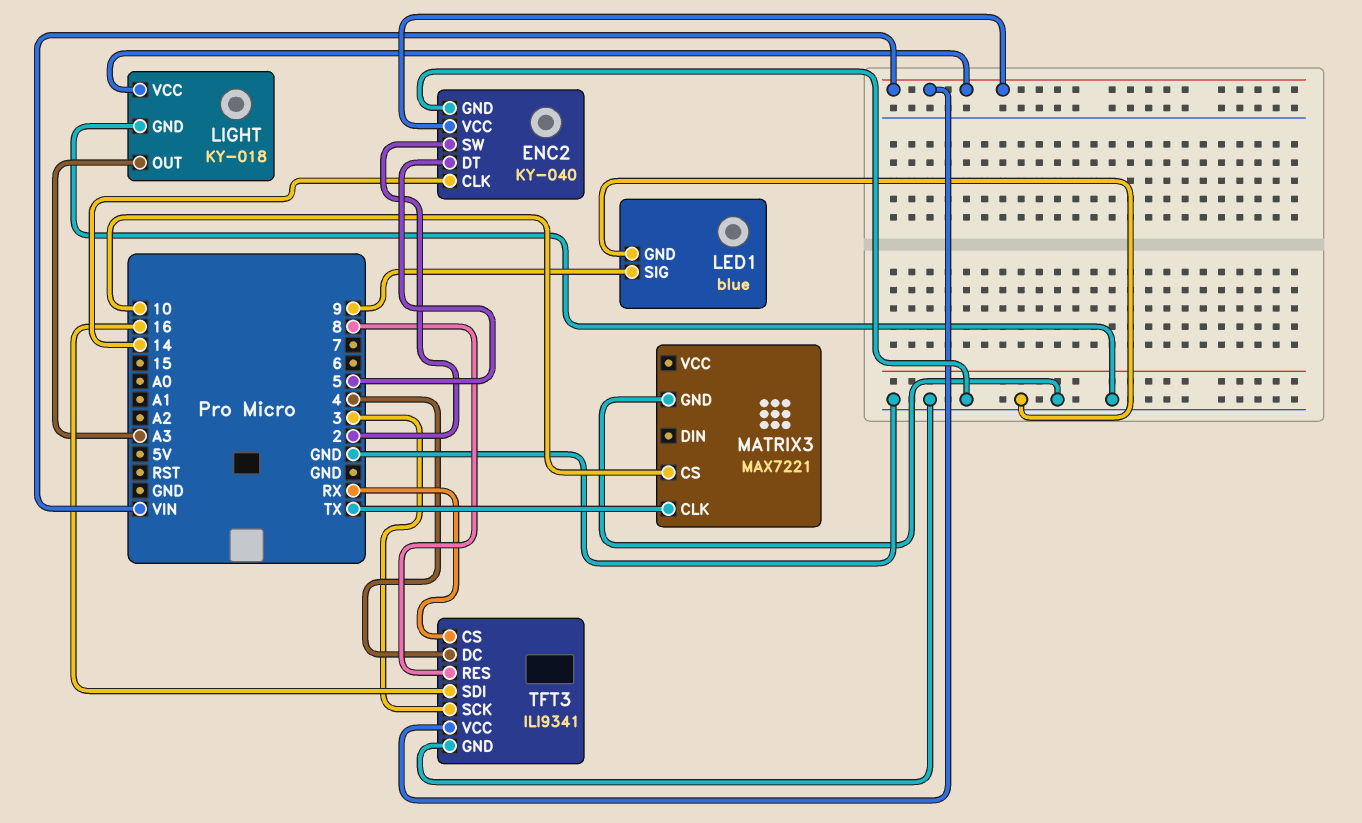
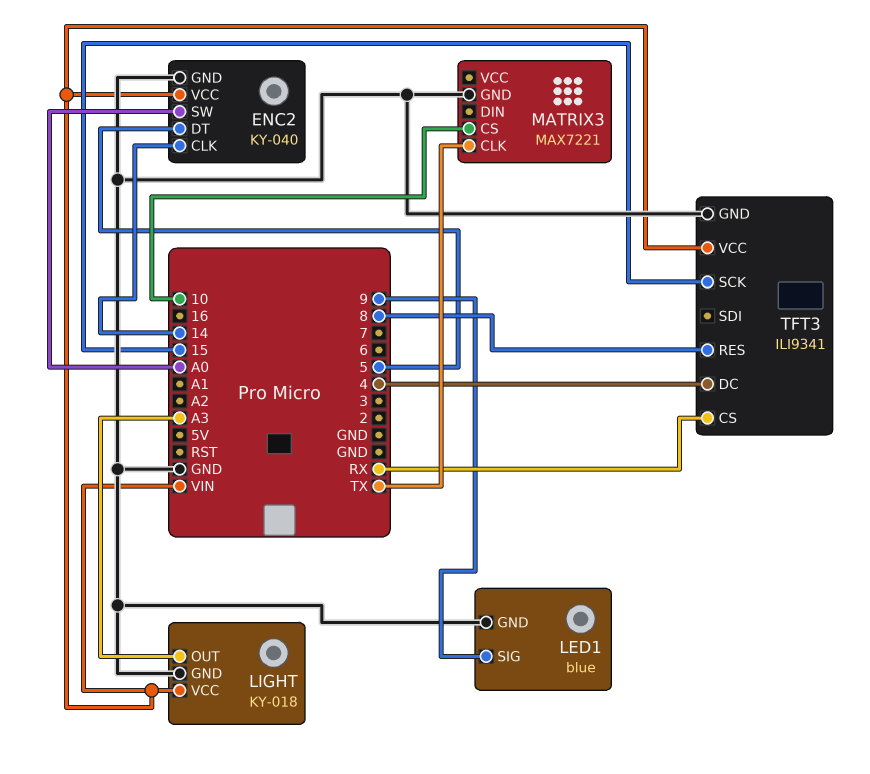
ENC2 pin SW: 2 -> A0
TFT3 pin SCK: 3 -> 15
TFT3 pin SDI: 16 -> none

